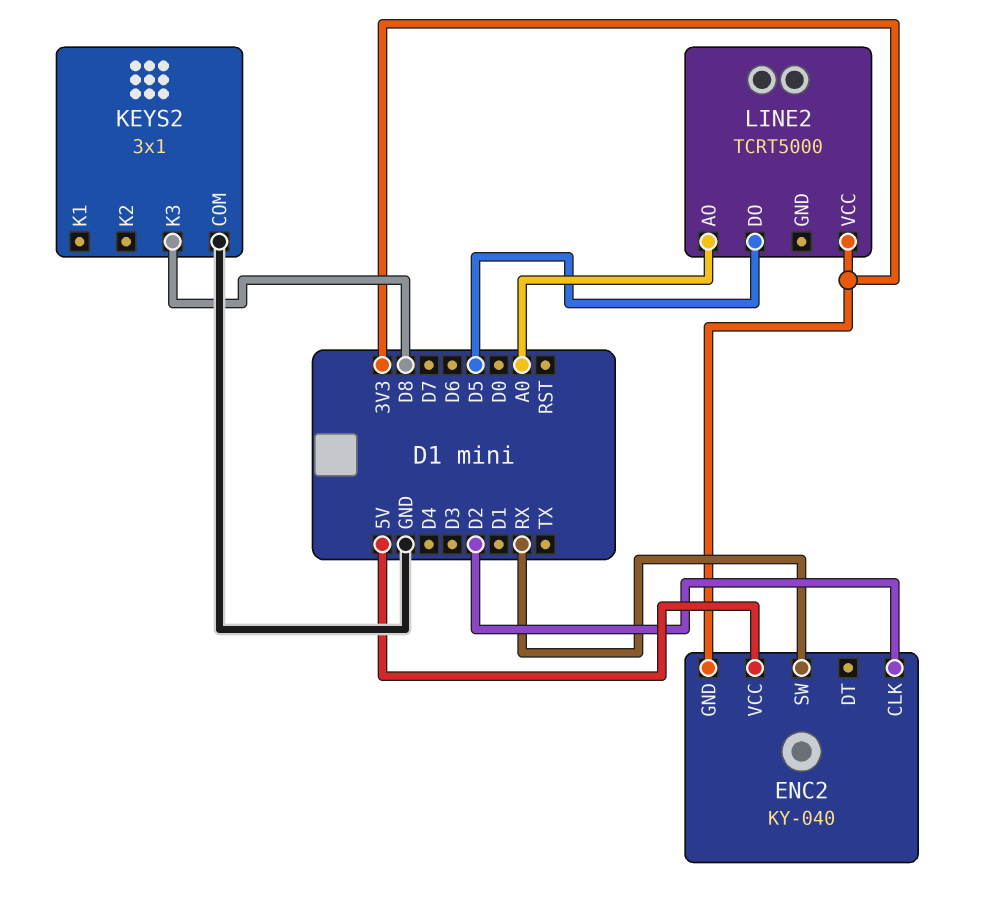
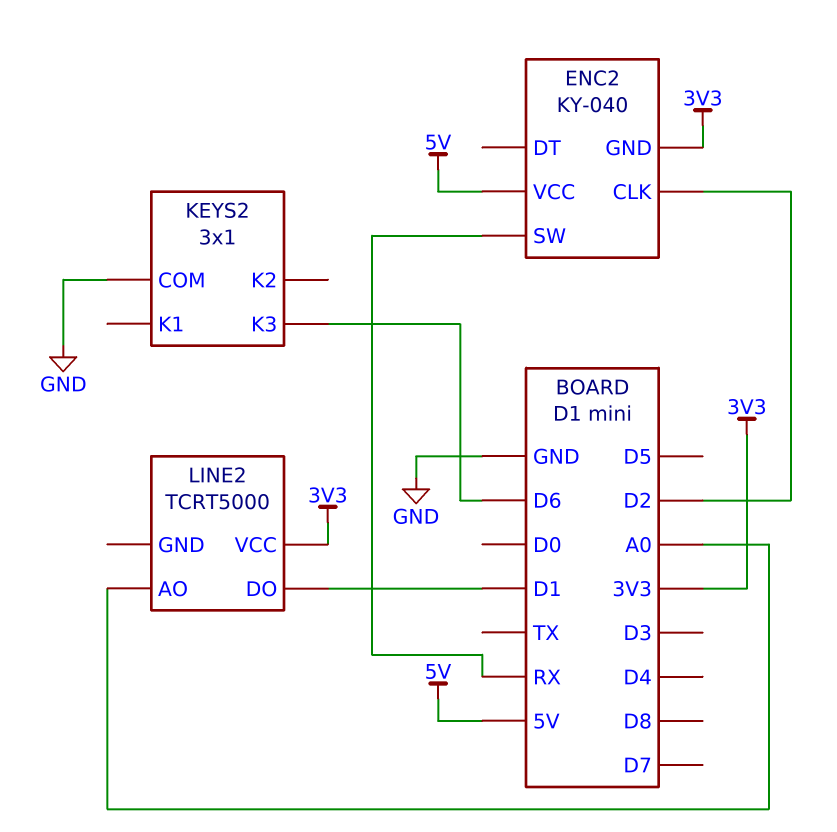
KEYS2 pin K3: D8 -> D6
LINE2 pin DO: D5 -> D1

